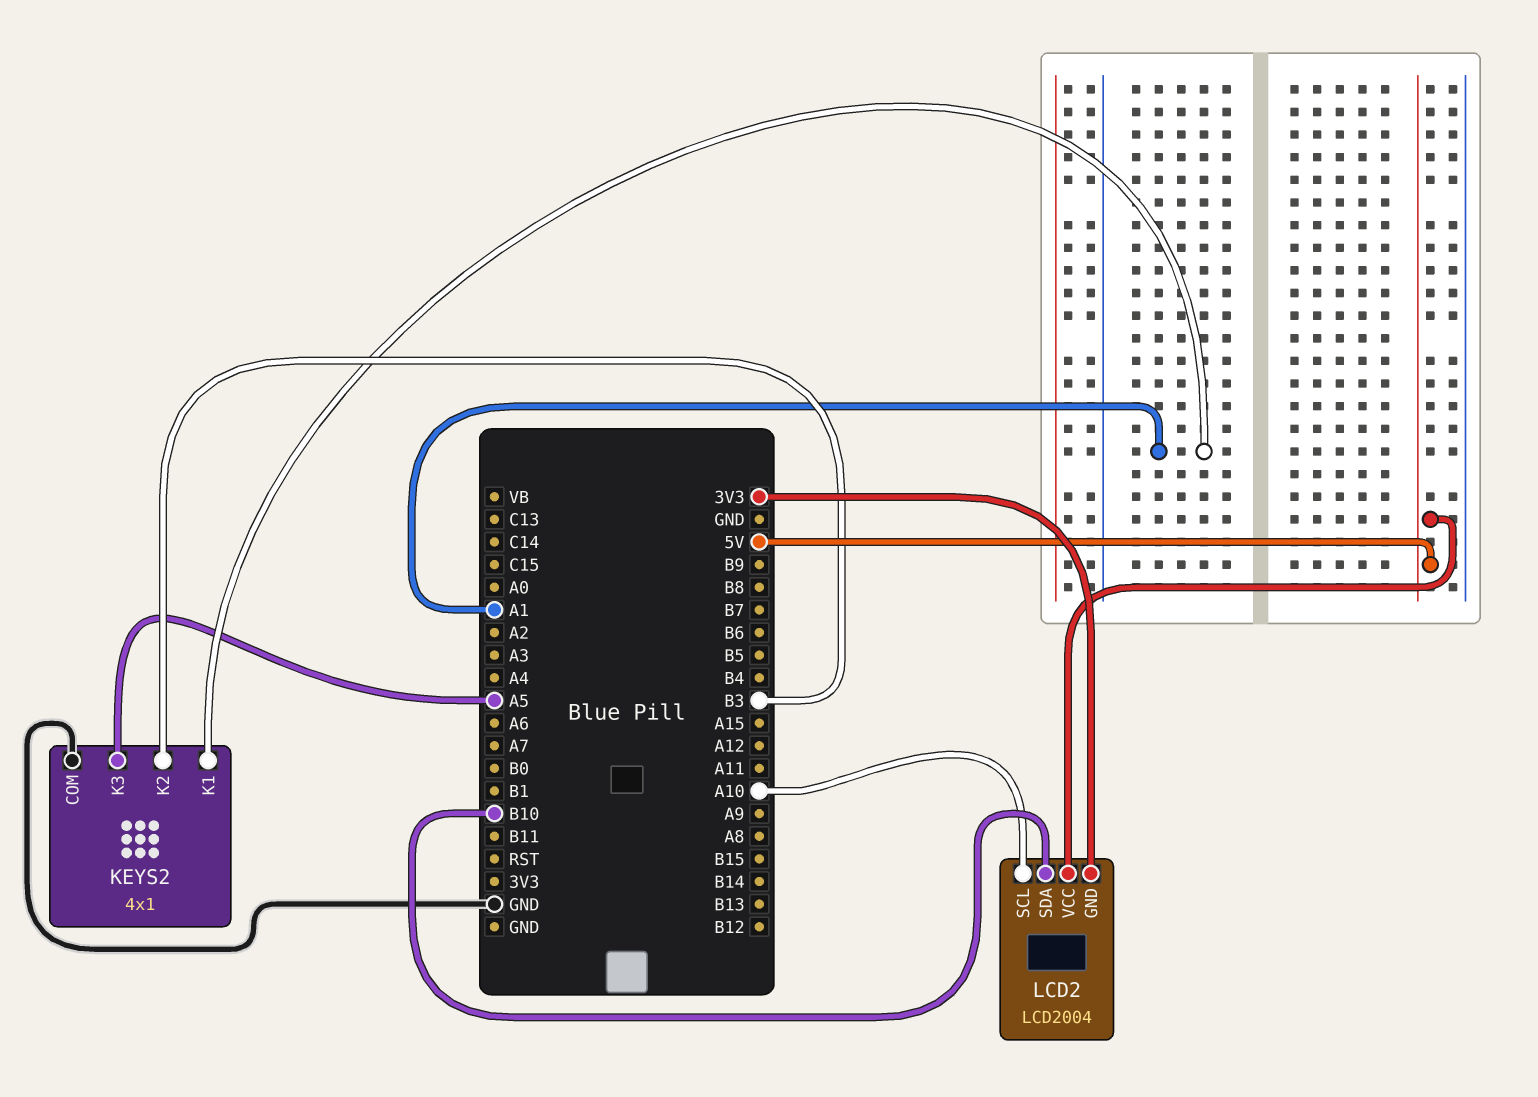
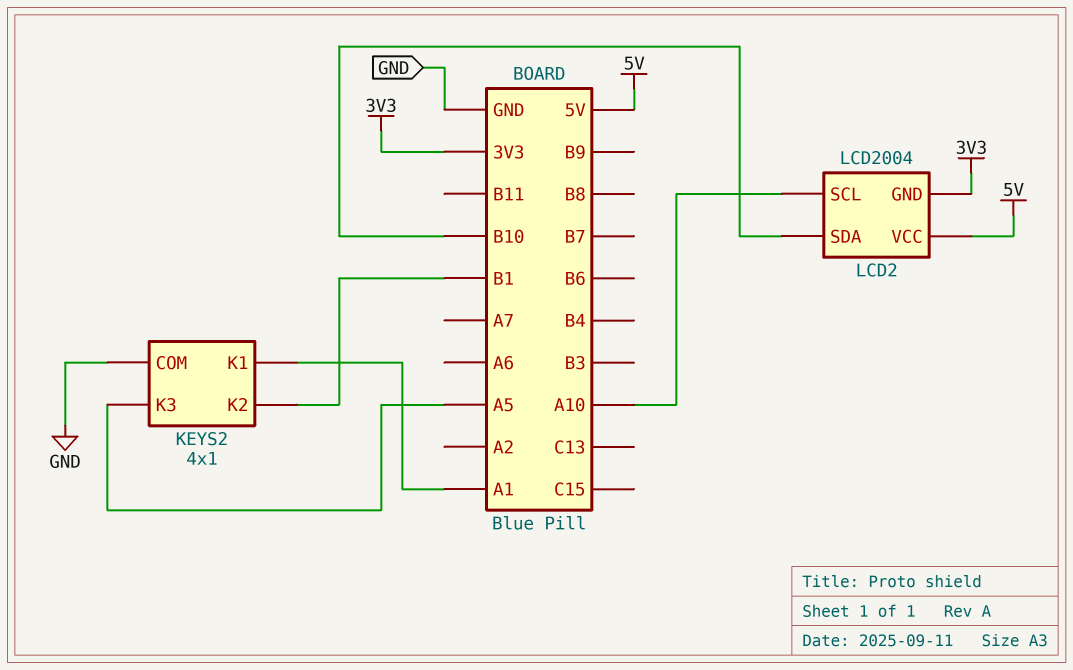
KEYS2 pin K2: B3 -> B1

